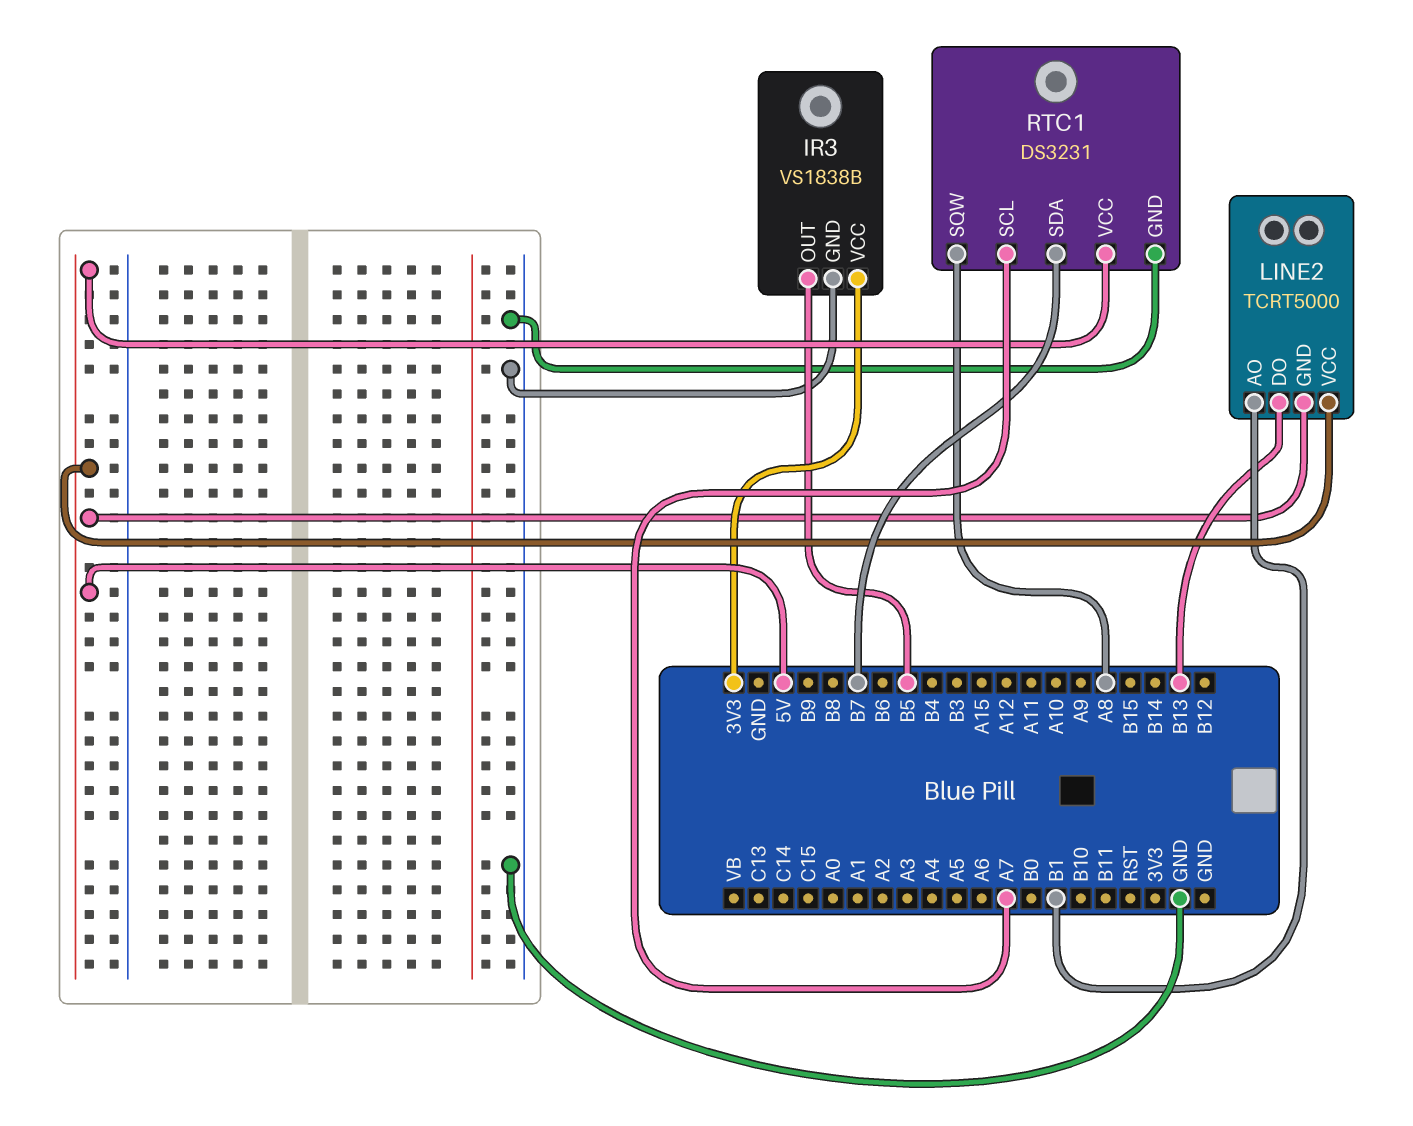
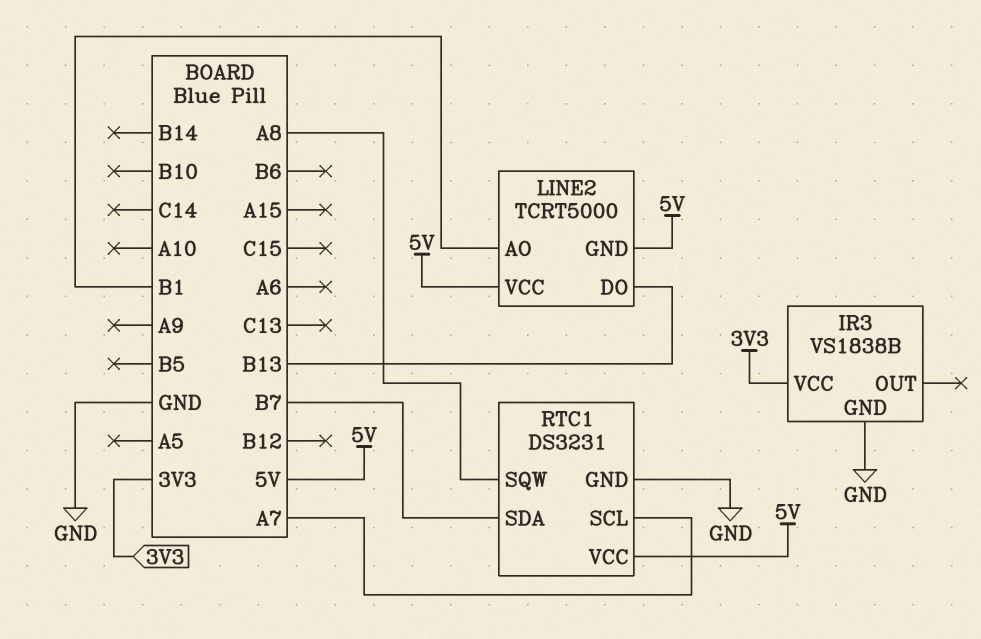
IR3 pin OUT: B5 -> none

